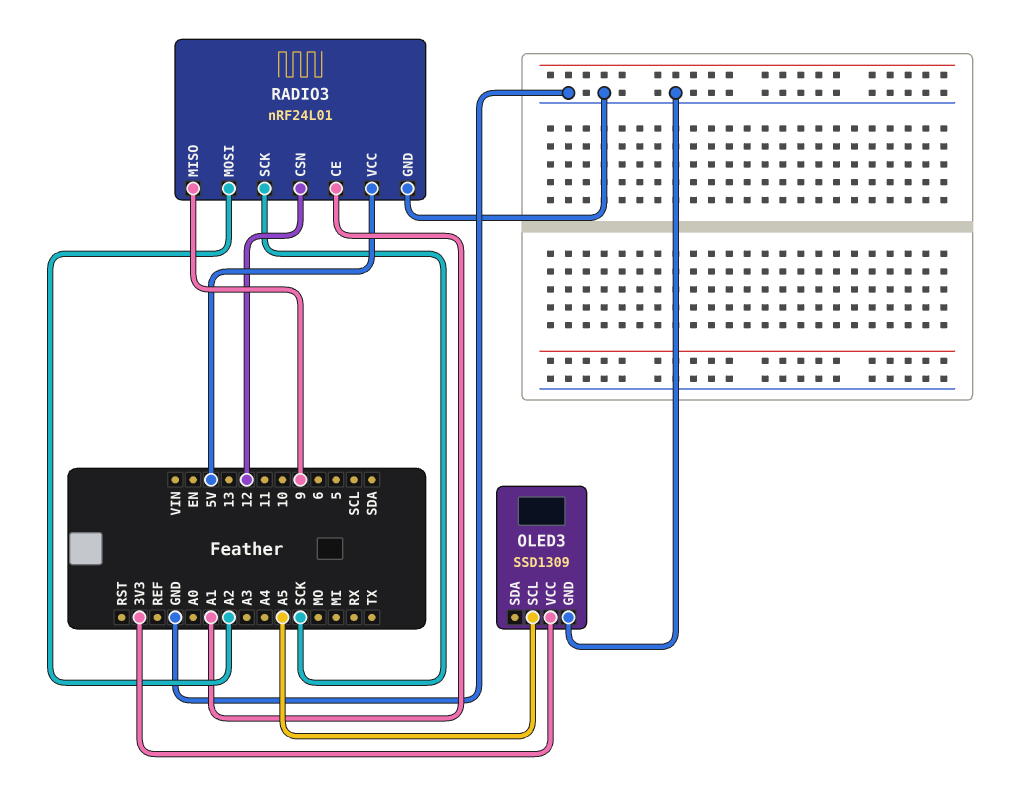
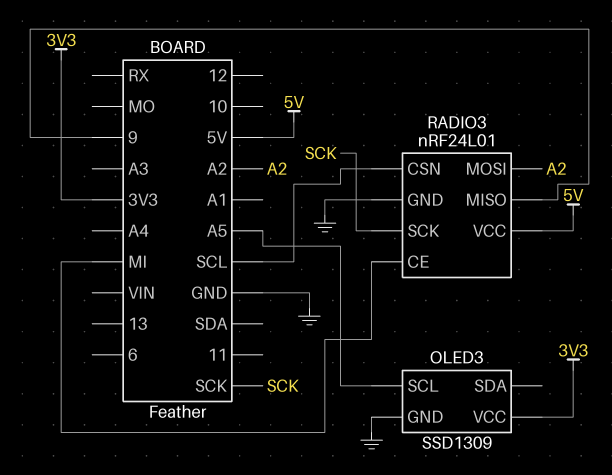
RADIO3 pin CE: A1 -> MI
RADIO3 pin CSN: 12 -> SCL

